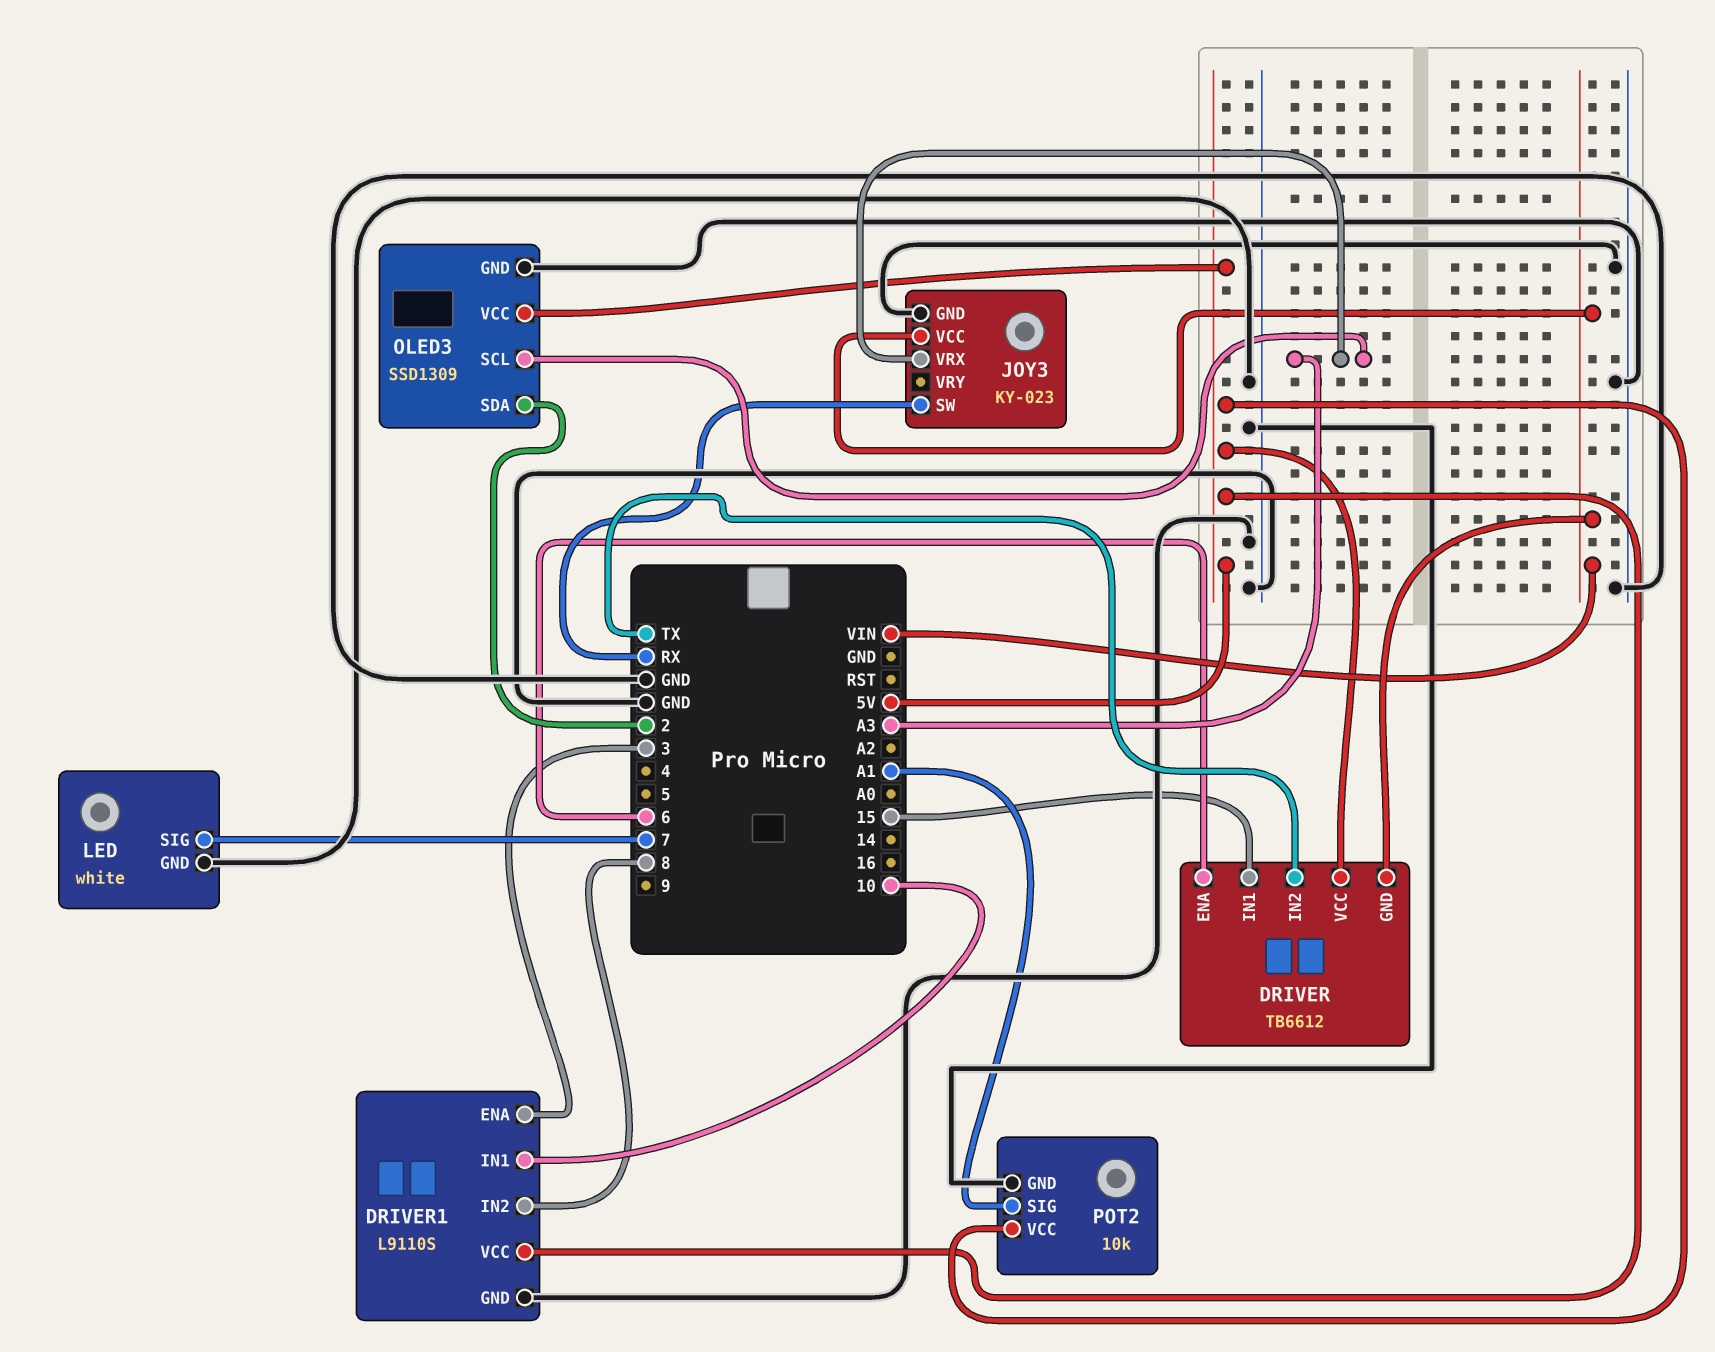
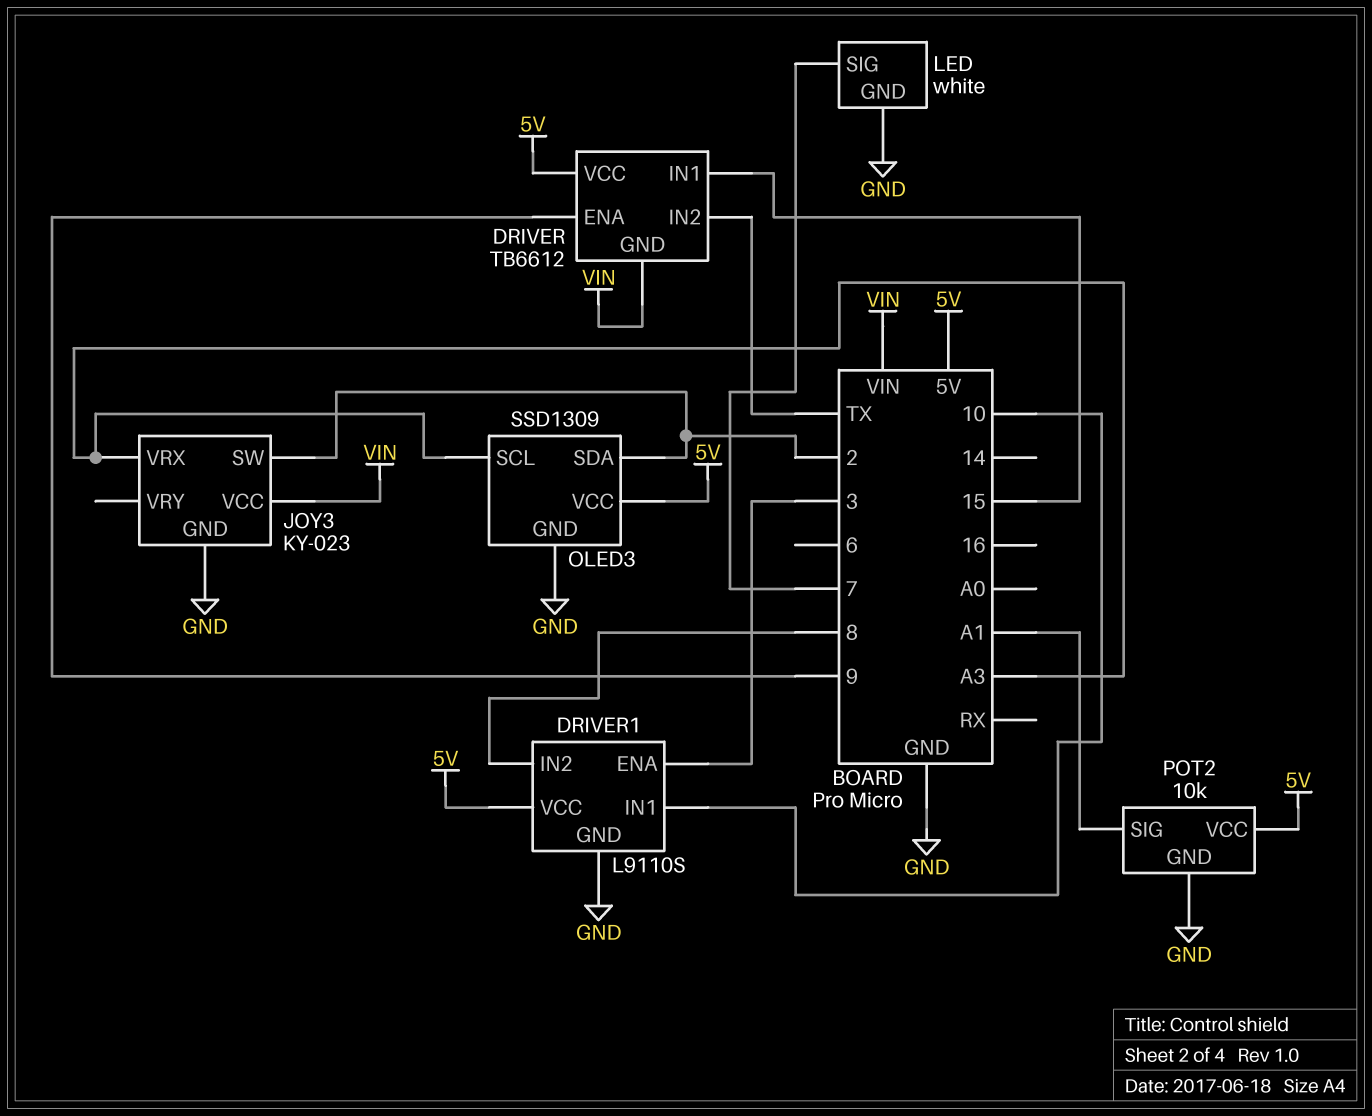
DRIVER pin ENA: 6 -> 9
JOY3 pin SW: RX -> 2

